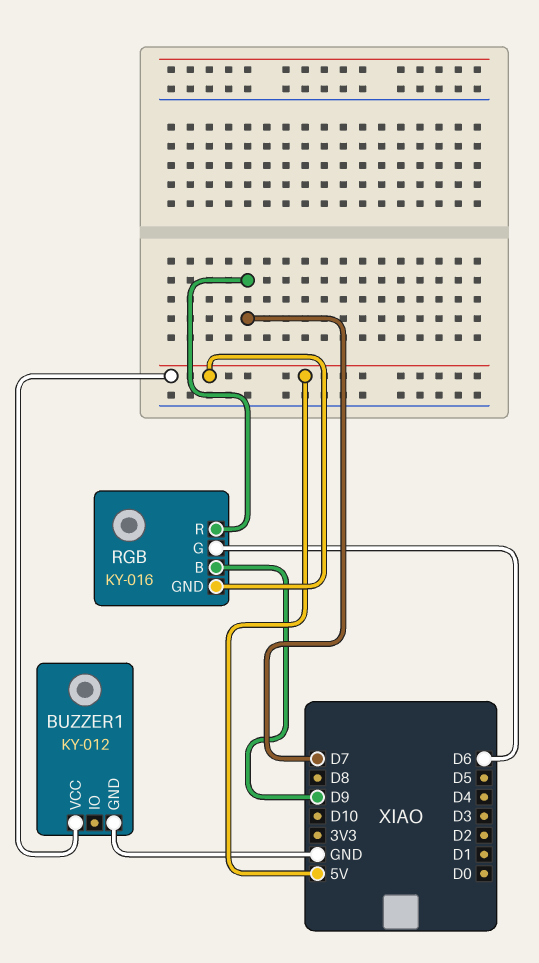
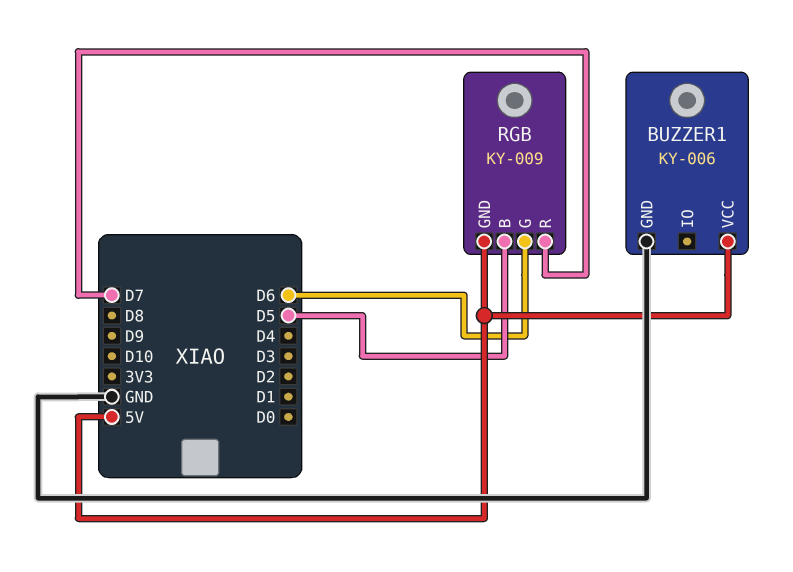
BUZZER1: KY-012 -> KY-006
RGB: KY-016 -> KY-009
RGB pin B: D9 -> D5

